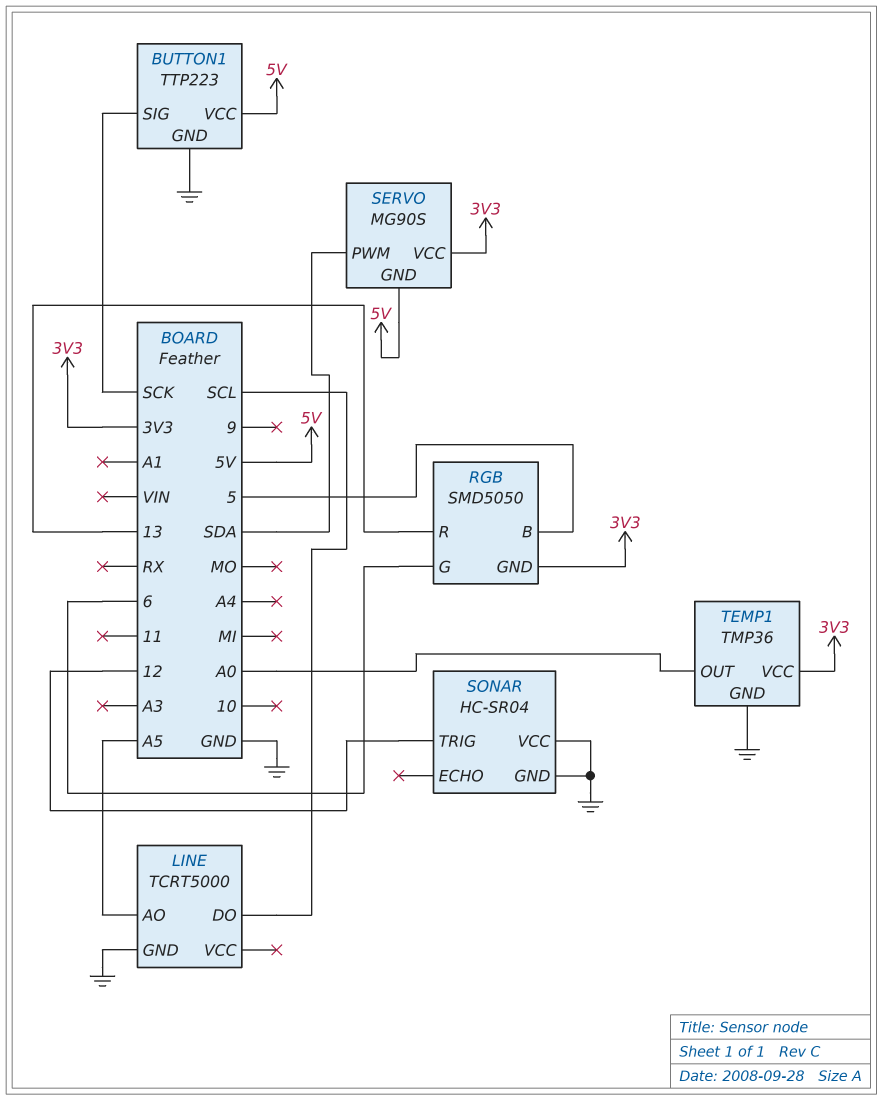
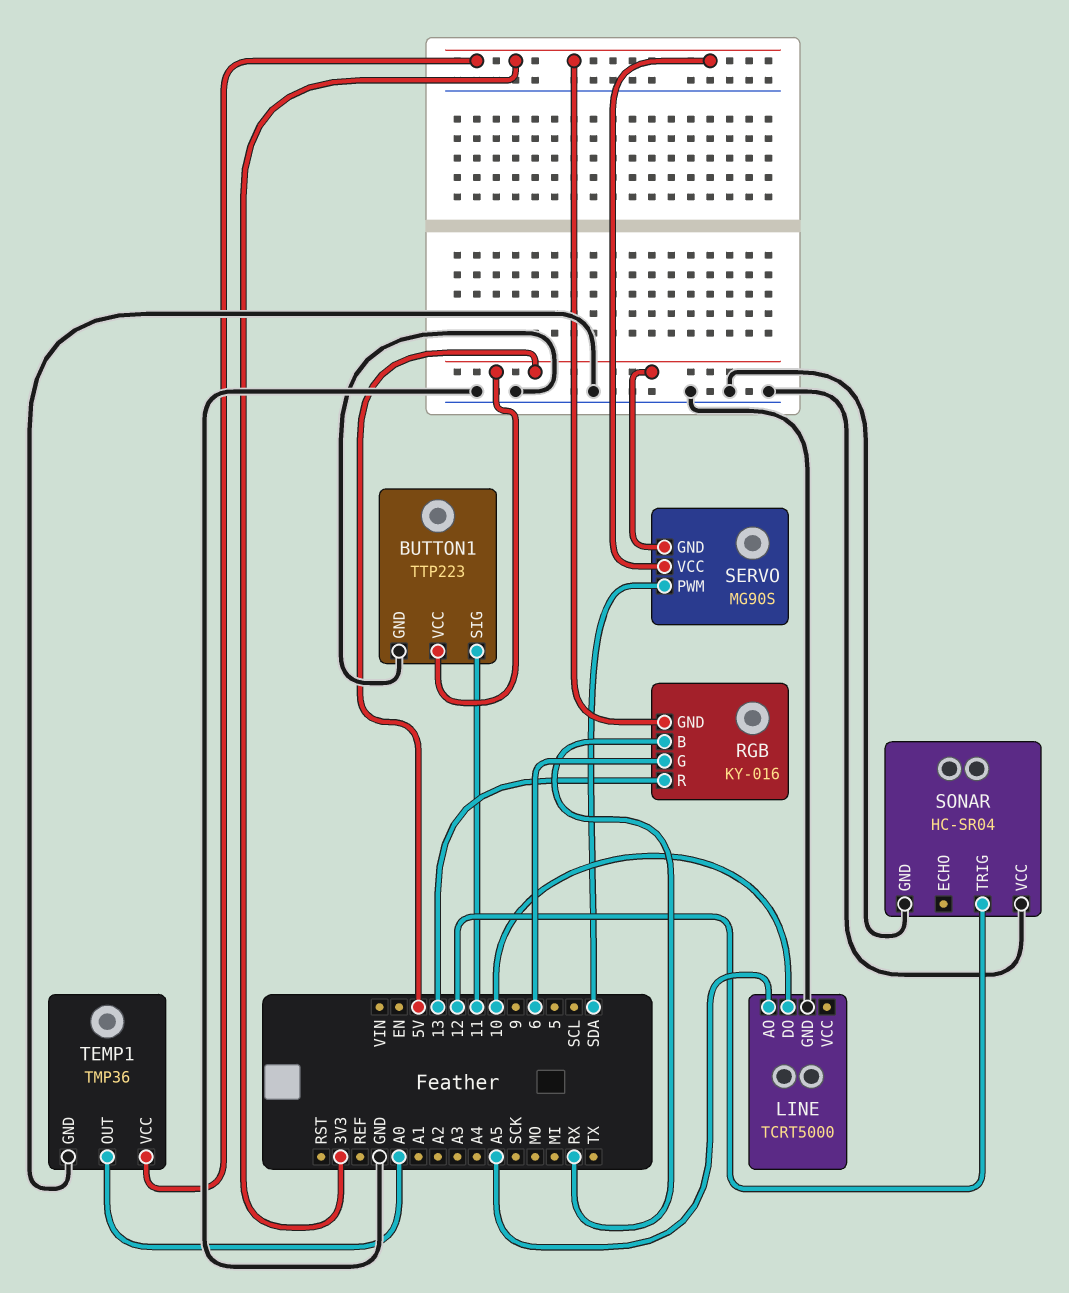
BUTTON1 pin SIG: SCK -> 11
LINE pin DO: SCL -> 10
RGB: SMD5050 -> KY-016
RGB pin B: 5 -> RX

